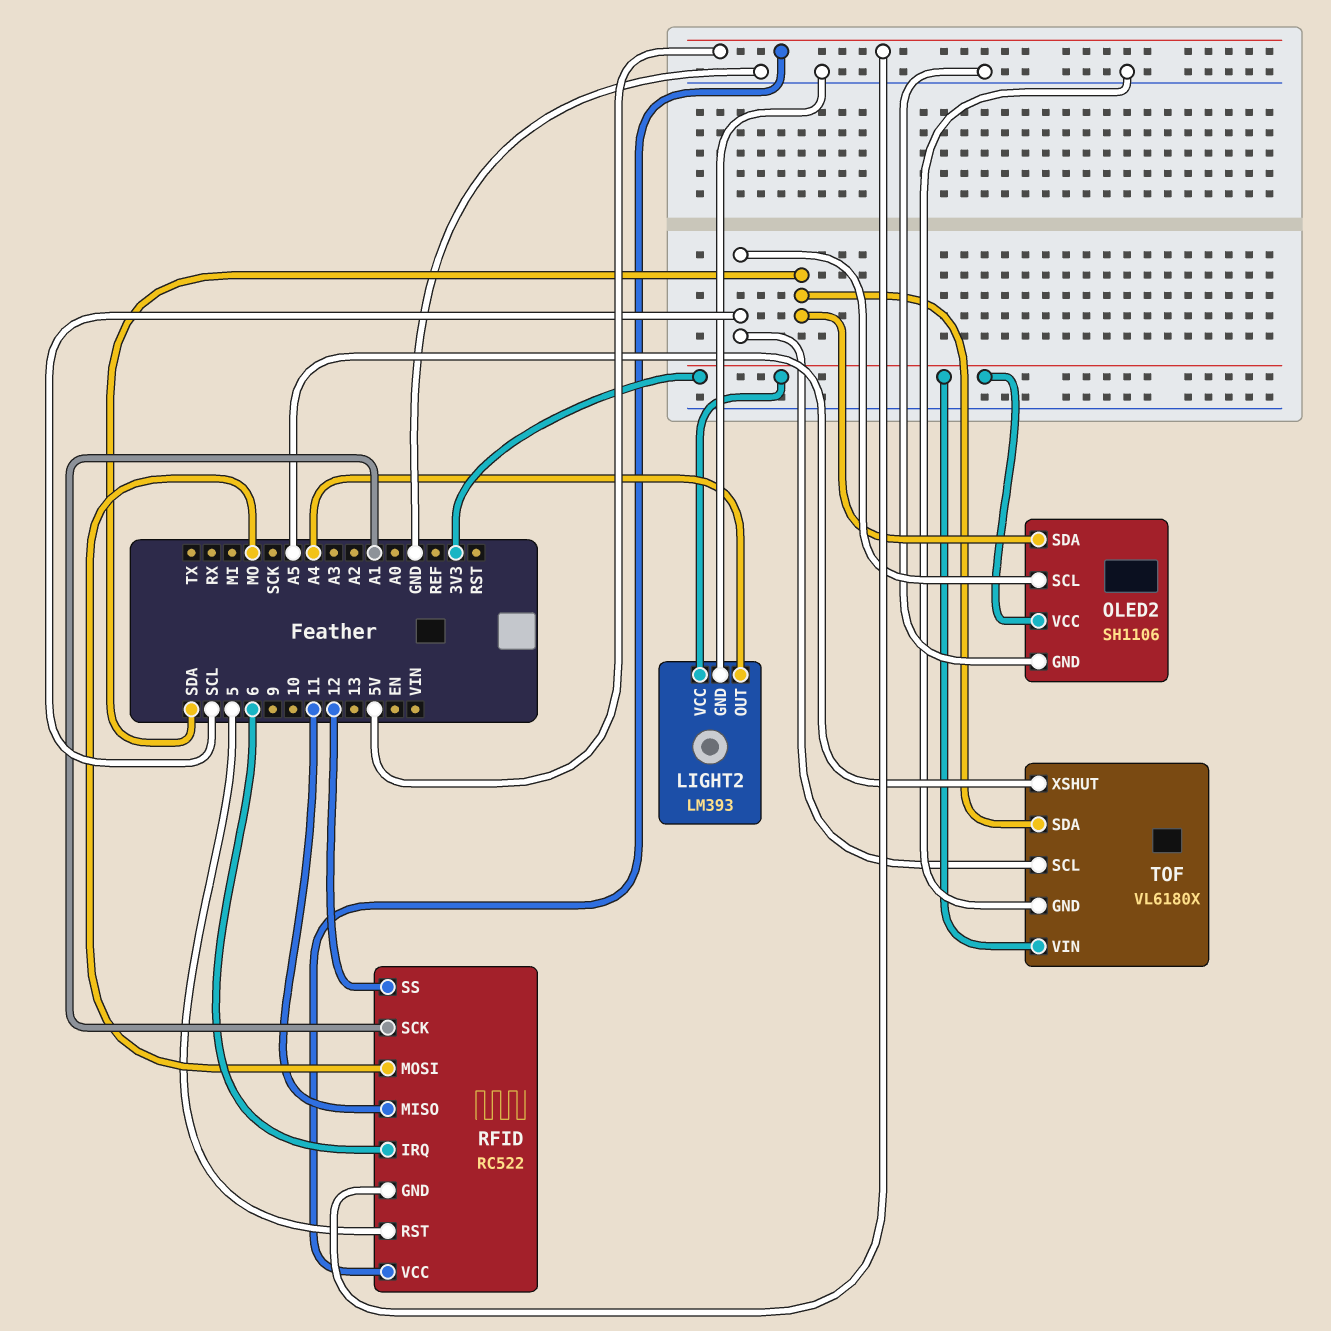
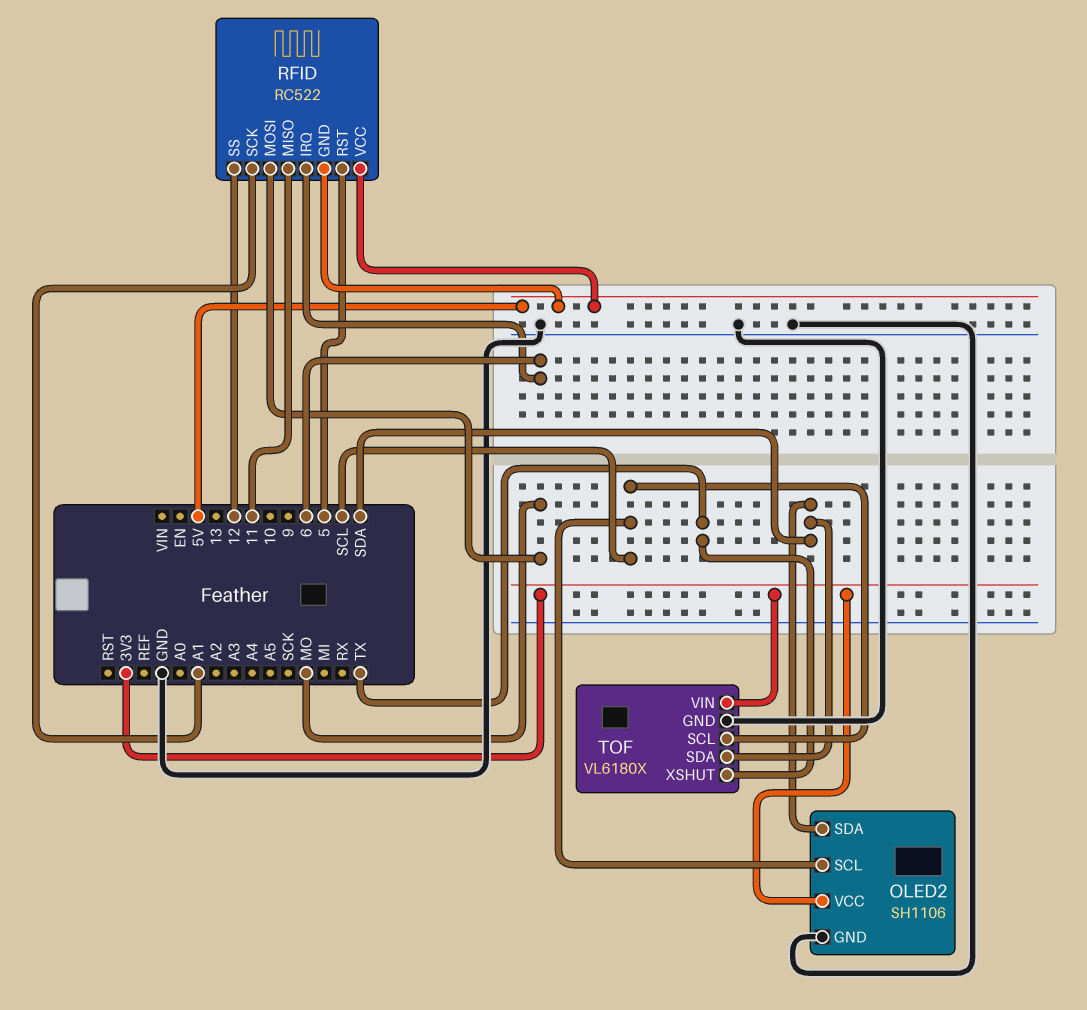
LIGHT2: LM393 -> none
LIGHT2 pin GND: GND -> none
LIGHT2 pin OUT: A4 -> none
LIGHT2 pin VCC: 3V3 -> none
TOF pin XSHUT: A5 -> TX

